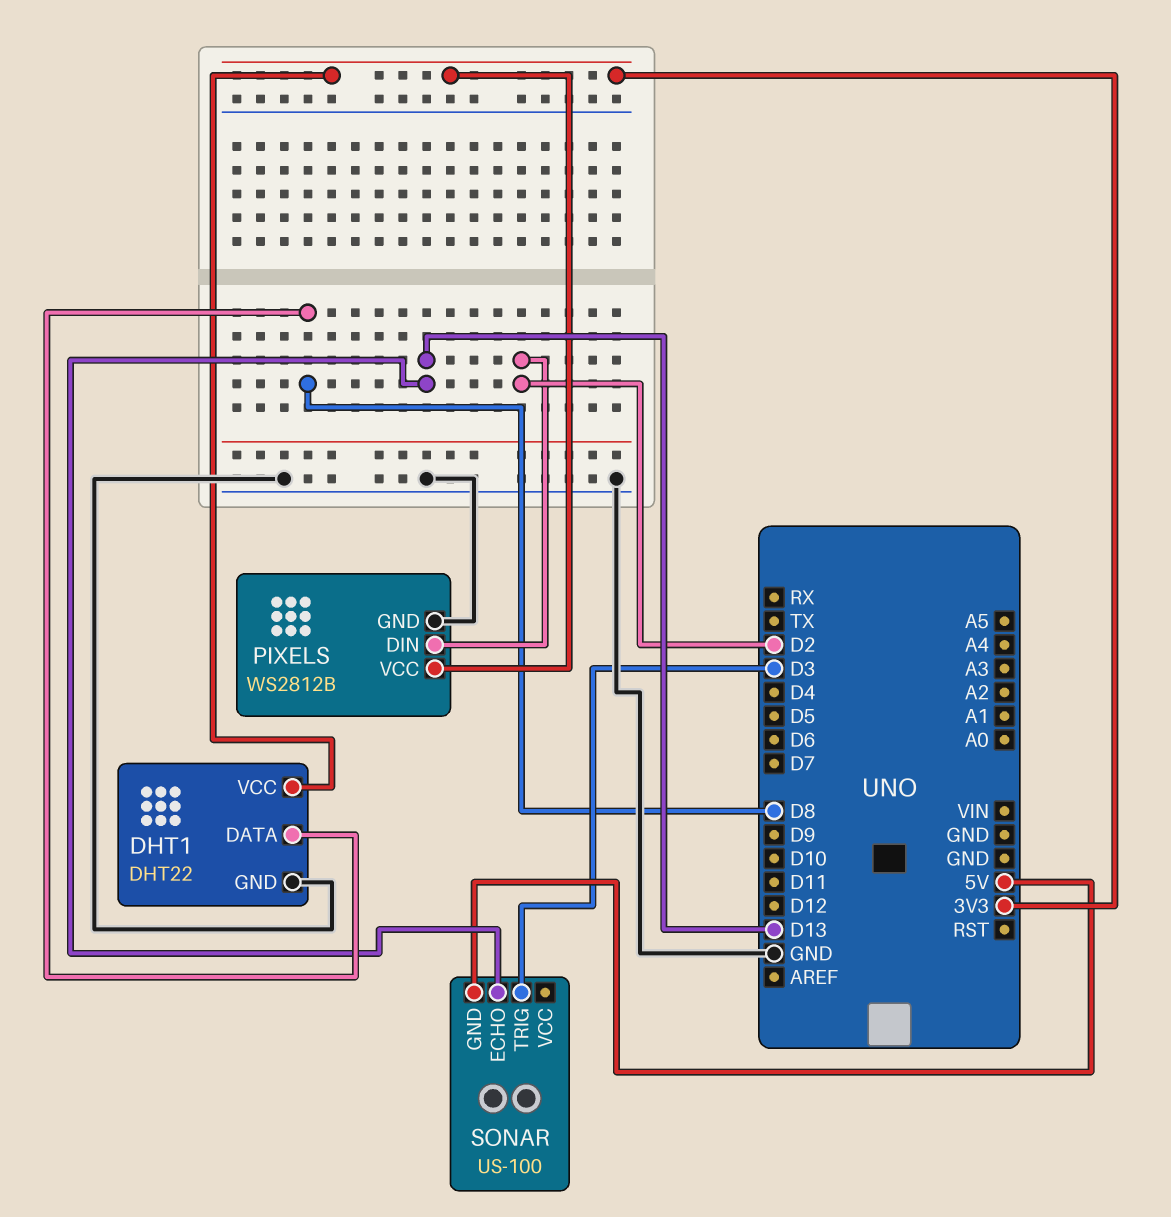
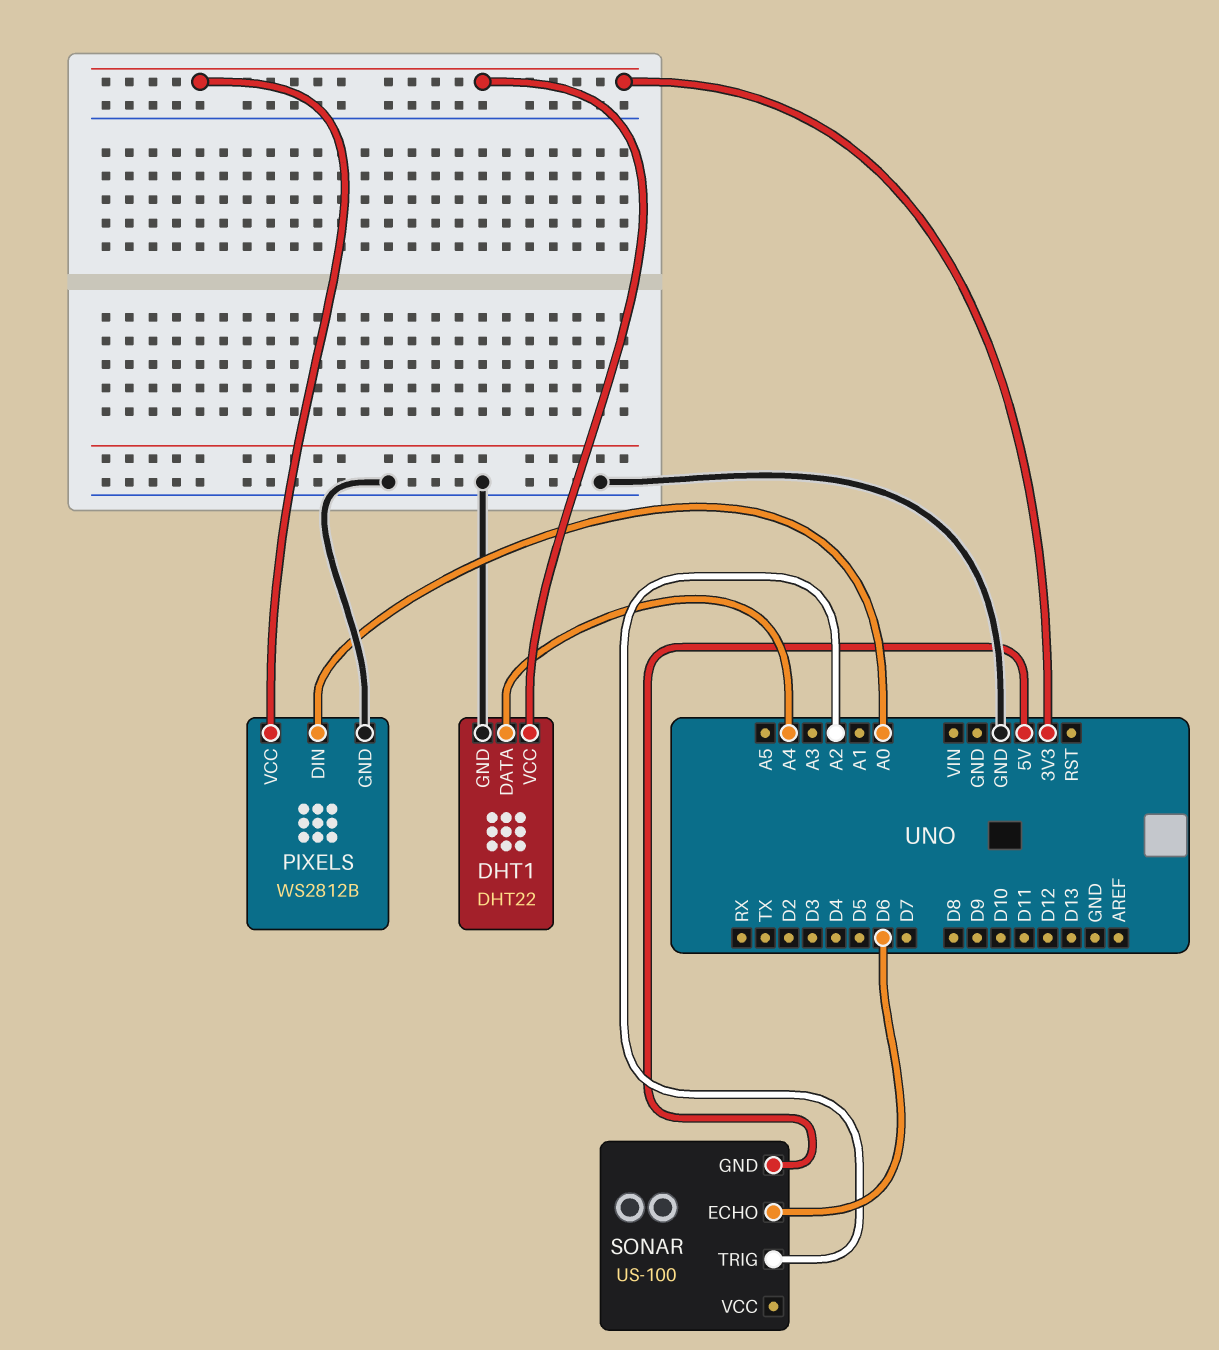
DHT1 pin DATA: D8 -> A4
PIXELS pin DIN: D2 -> A0
SONAR pin ECHO: D13 -> D6
SONAR pin TRIG: D3 -> A2

